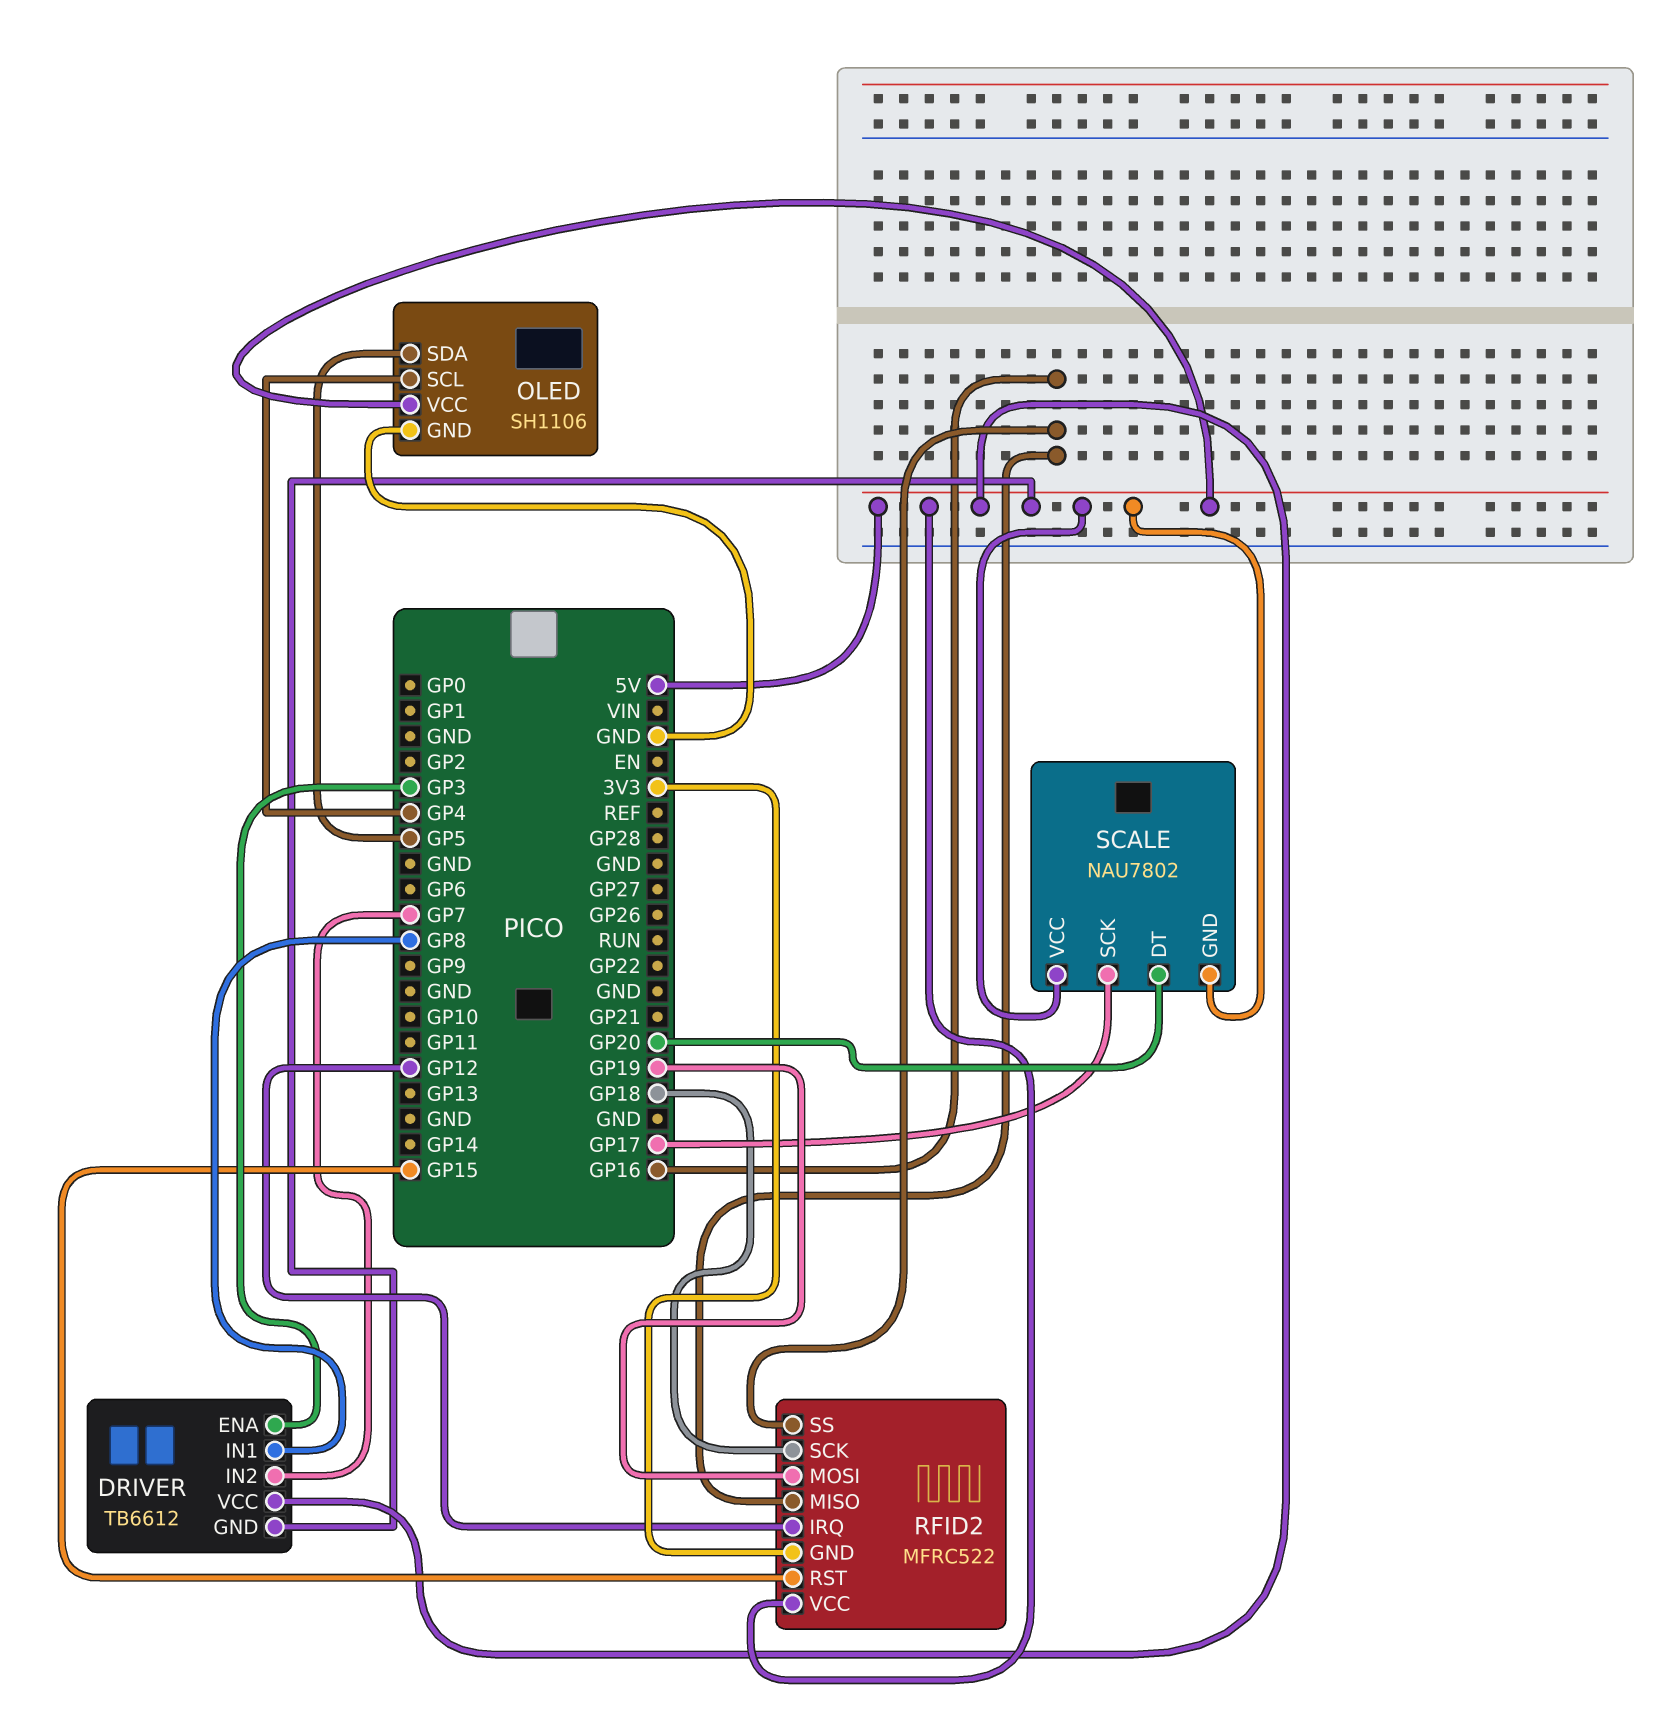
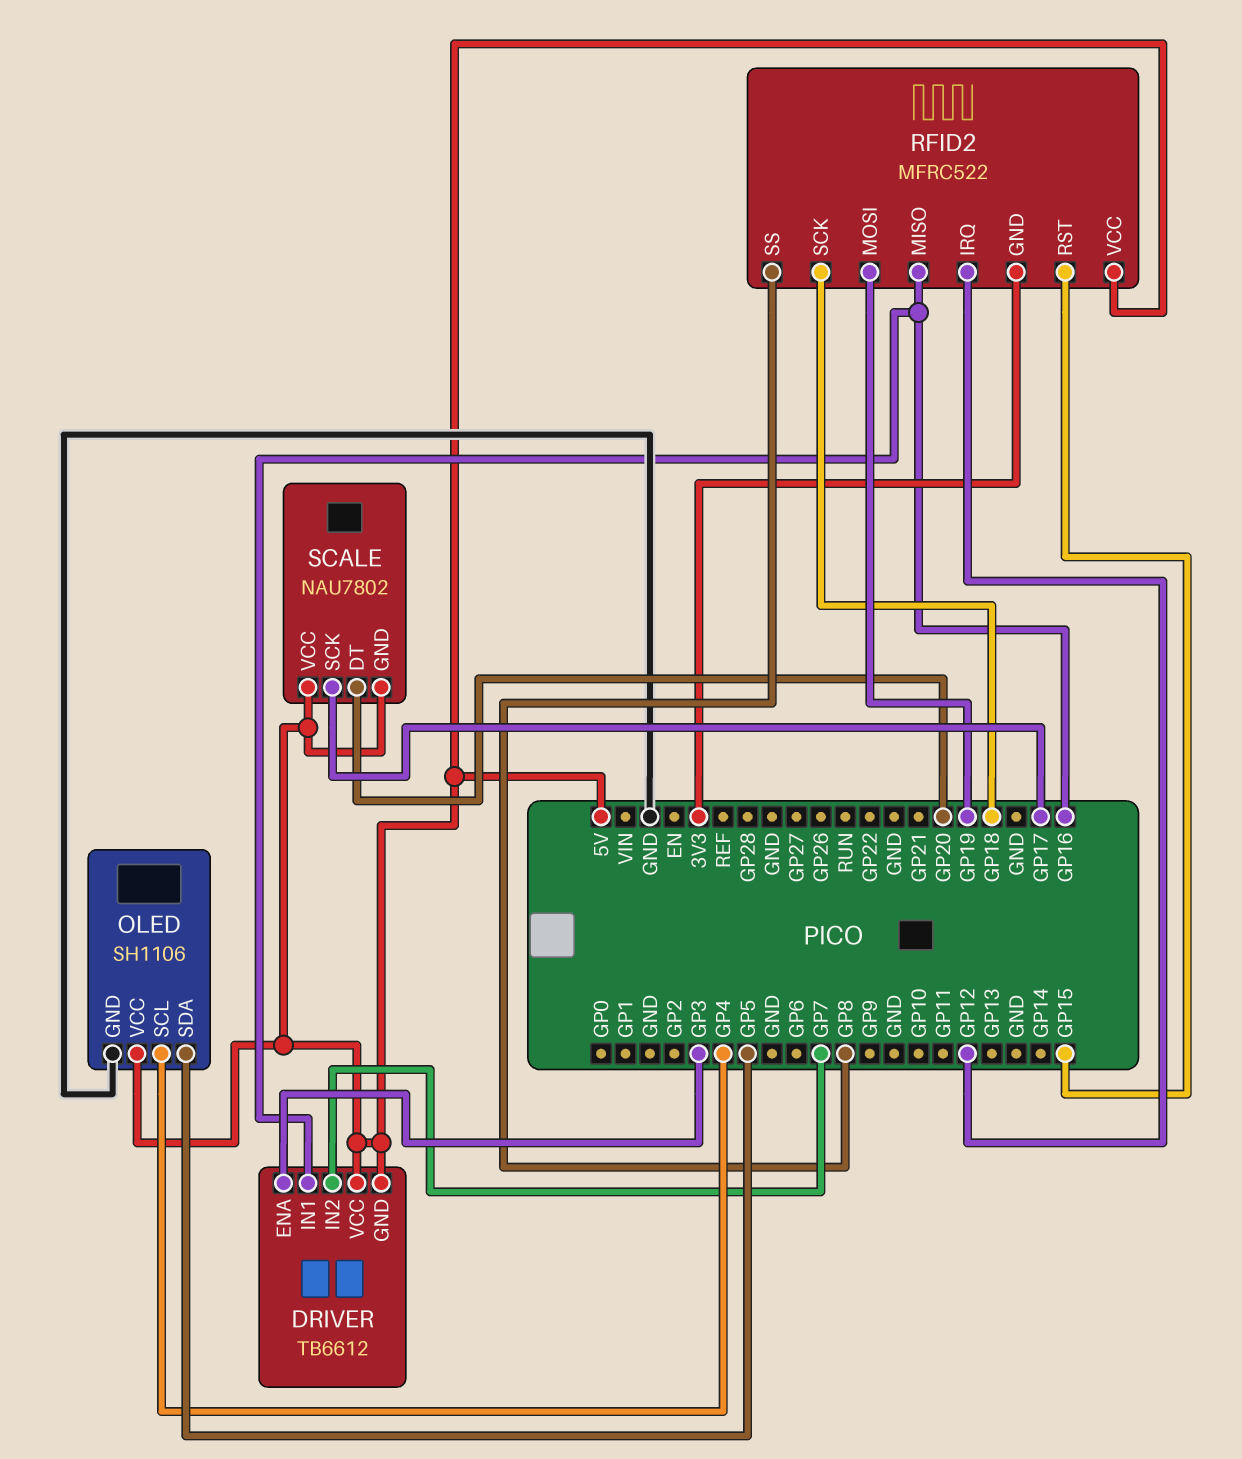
DRIVER pin IN1: GP8 -> GP16
RFID2 pin SS: GP16 -> GP8

